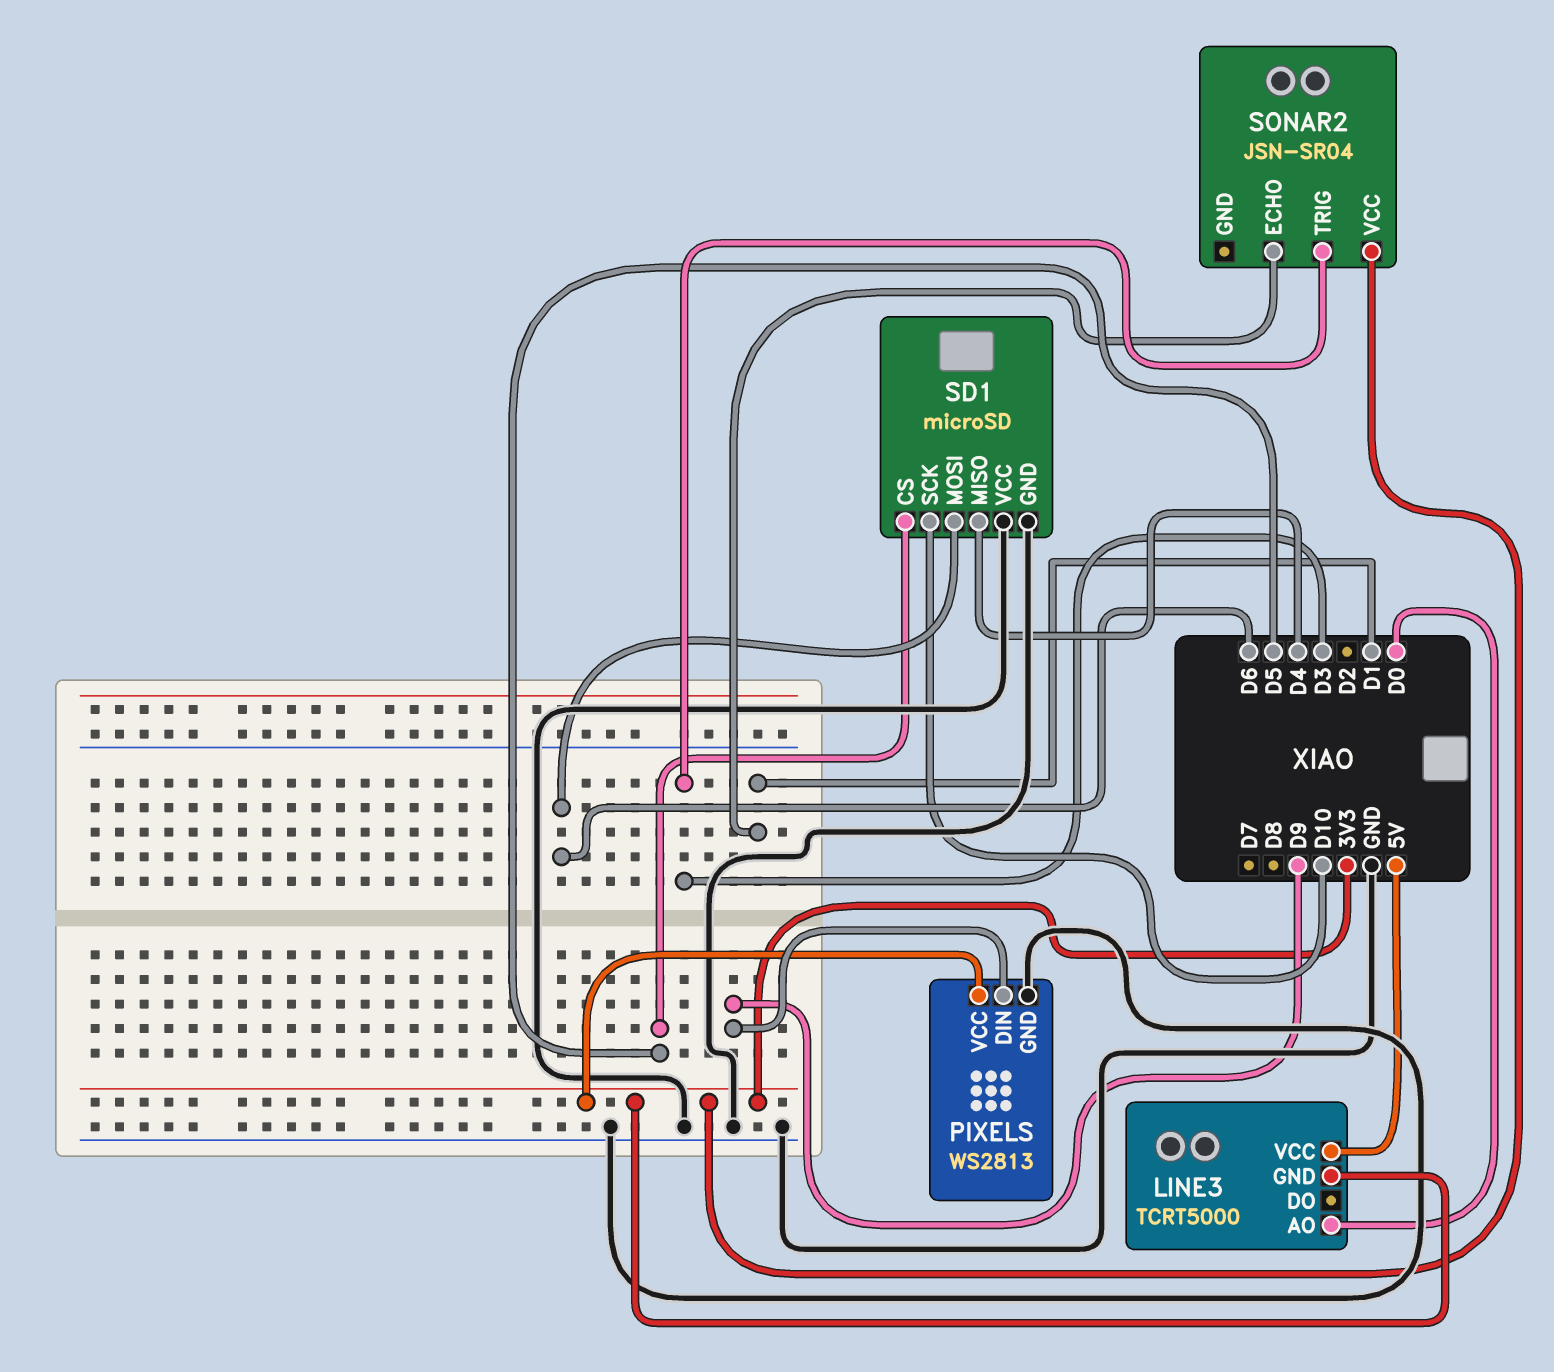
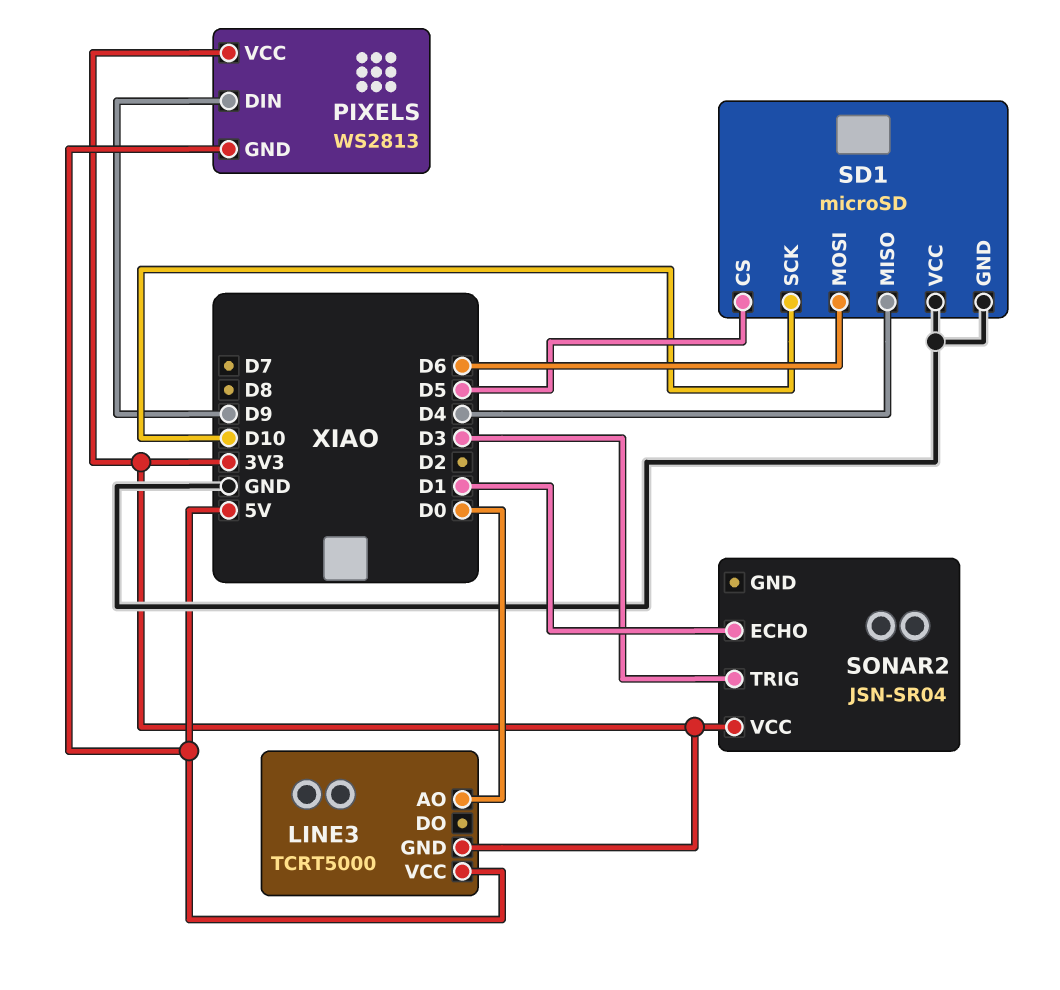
PIXELS pin GND: GND -> 5V

